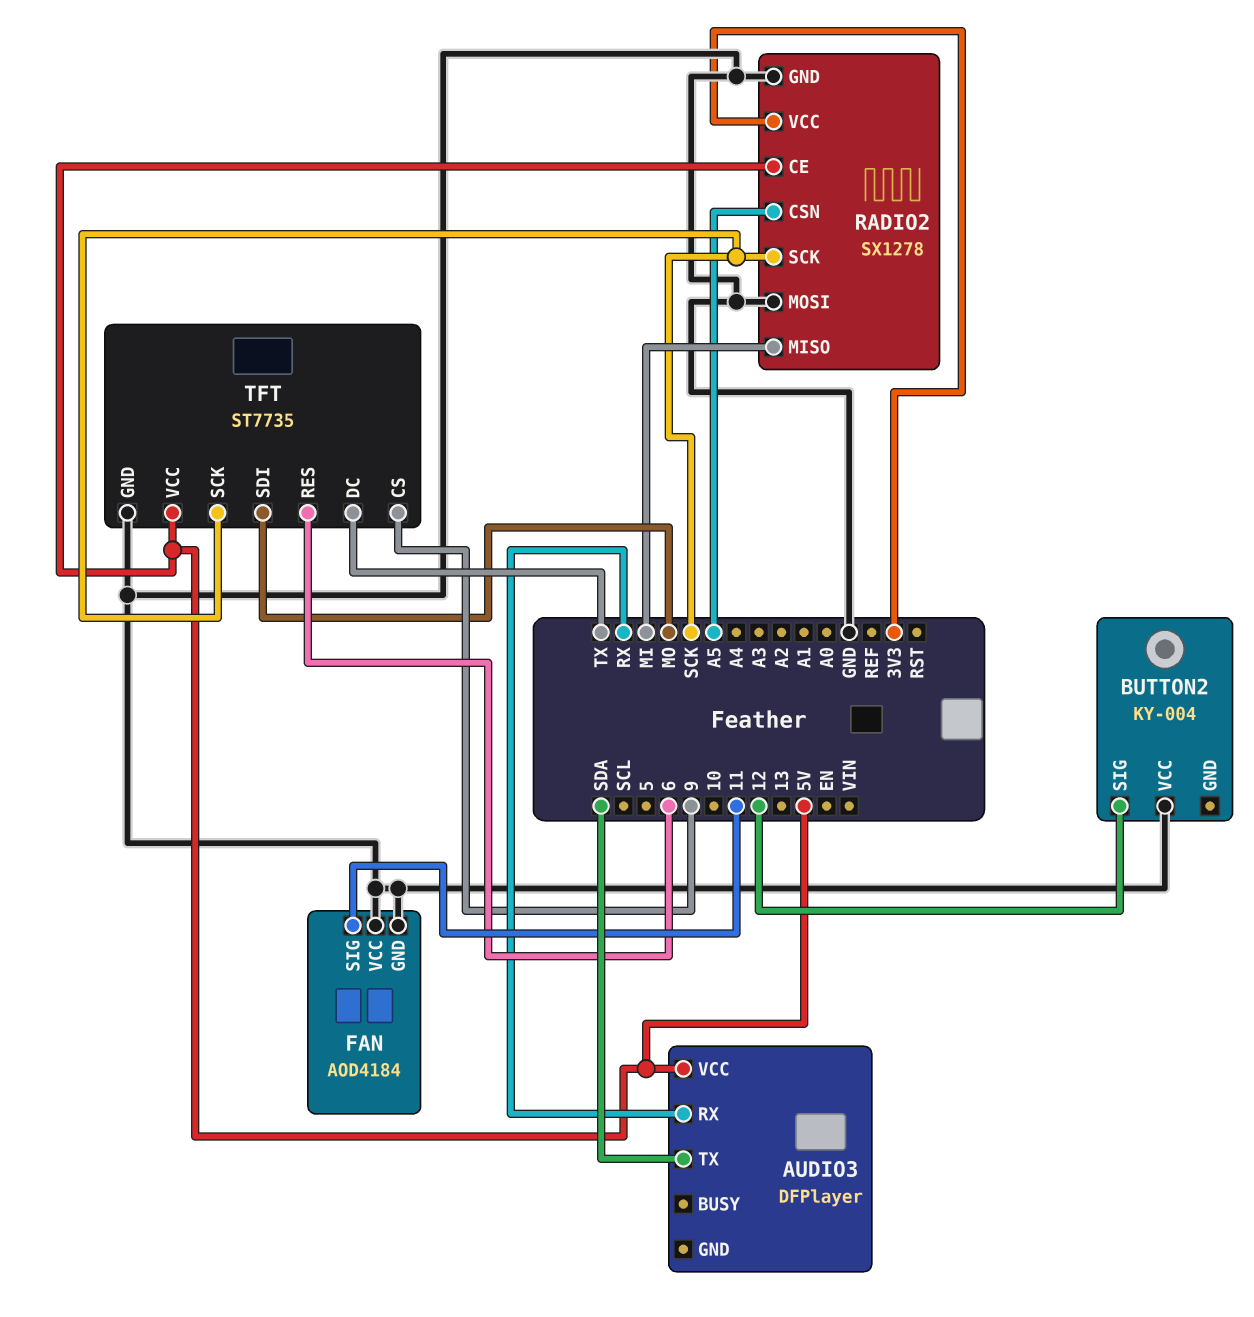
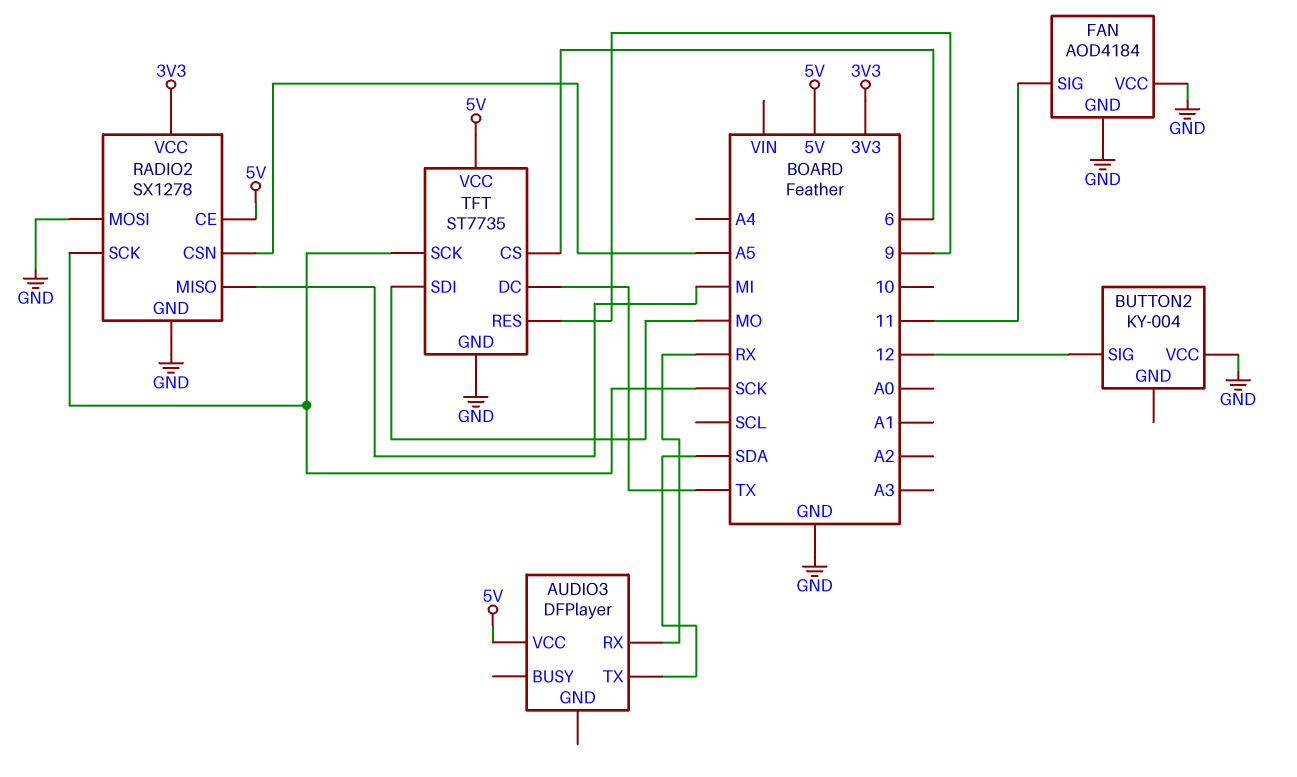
TFT pin CS: 9 -> 6
TFT pin RES: 6 -> 9

